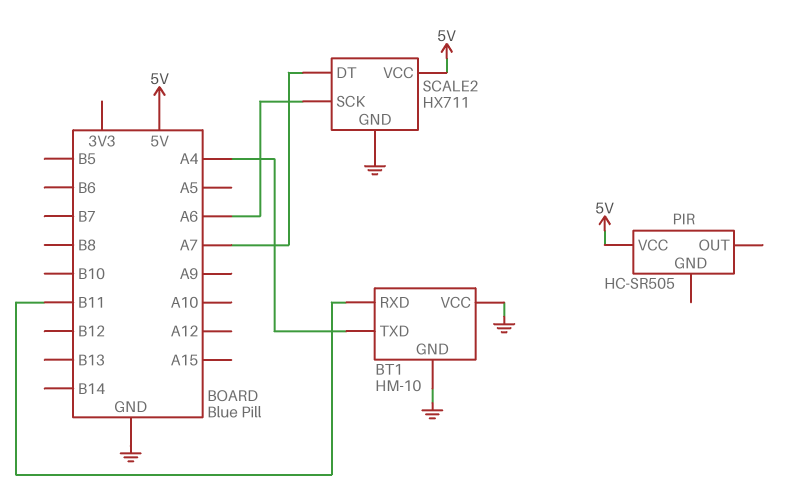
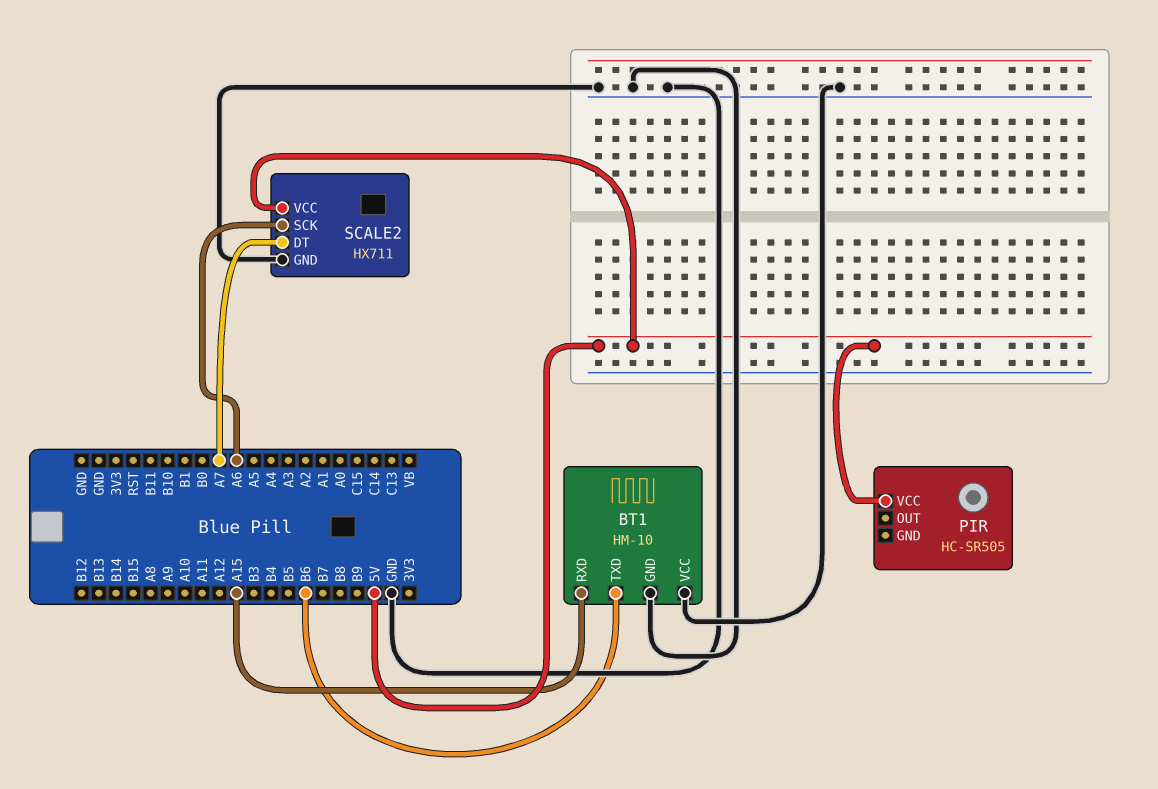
BT1 pin RXD: B11 -> A15
BT1 pin TXD: A4 -> B6

